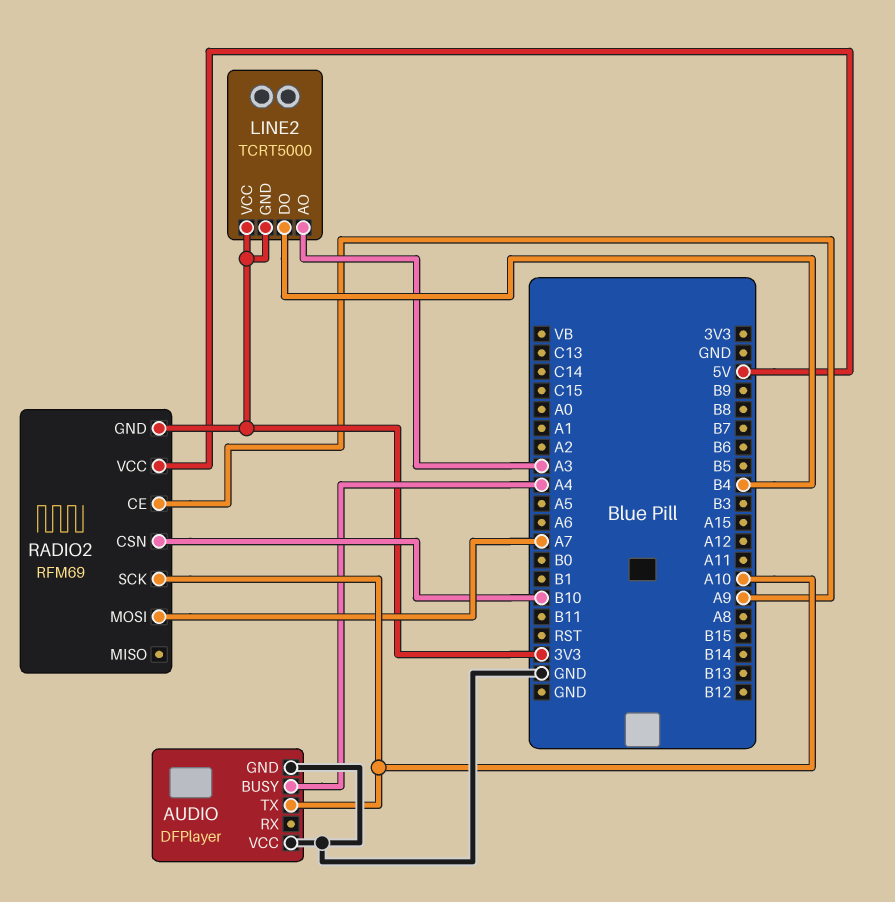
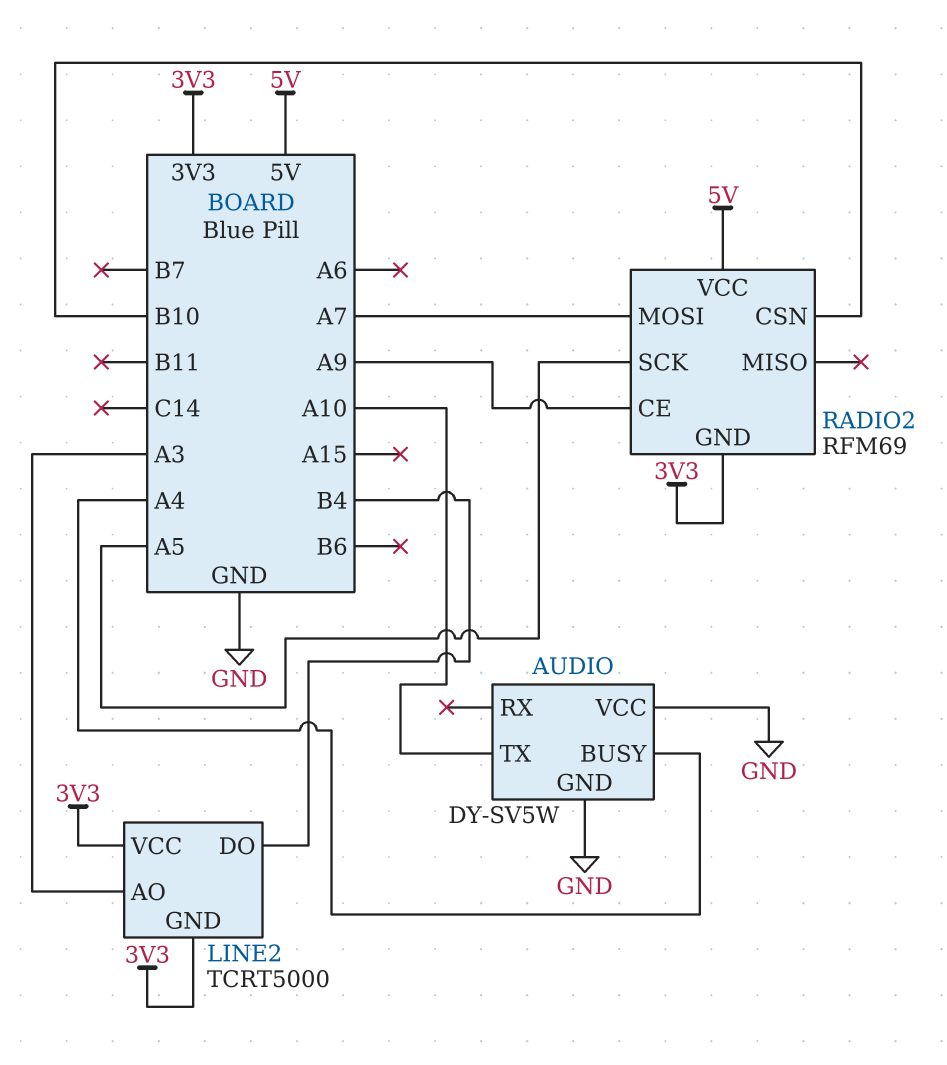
AUDIO: DFPlayer -> DY-SV5W
RADIO2 pin SCK: A10 -> A5

